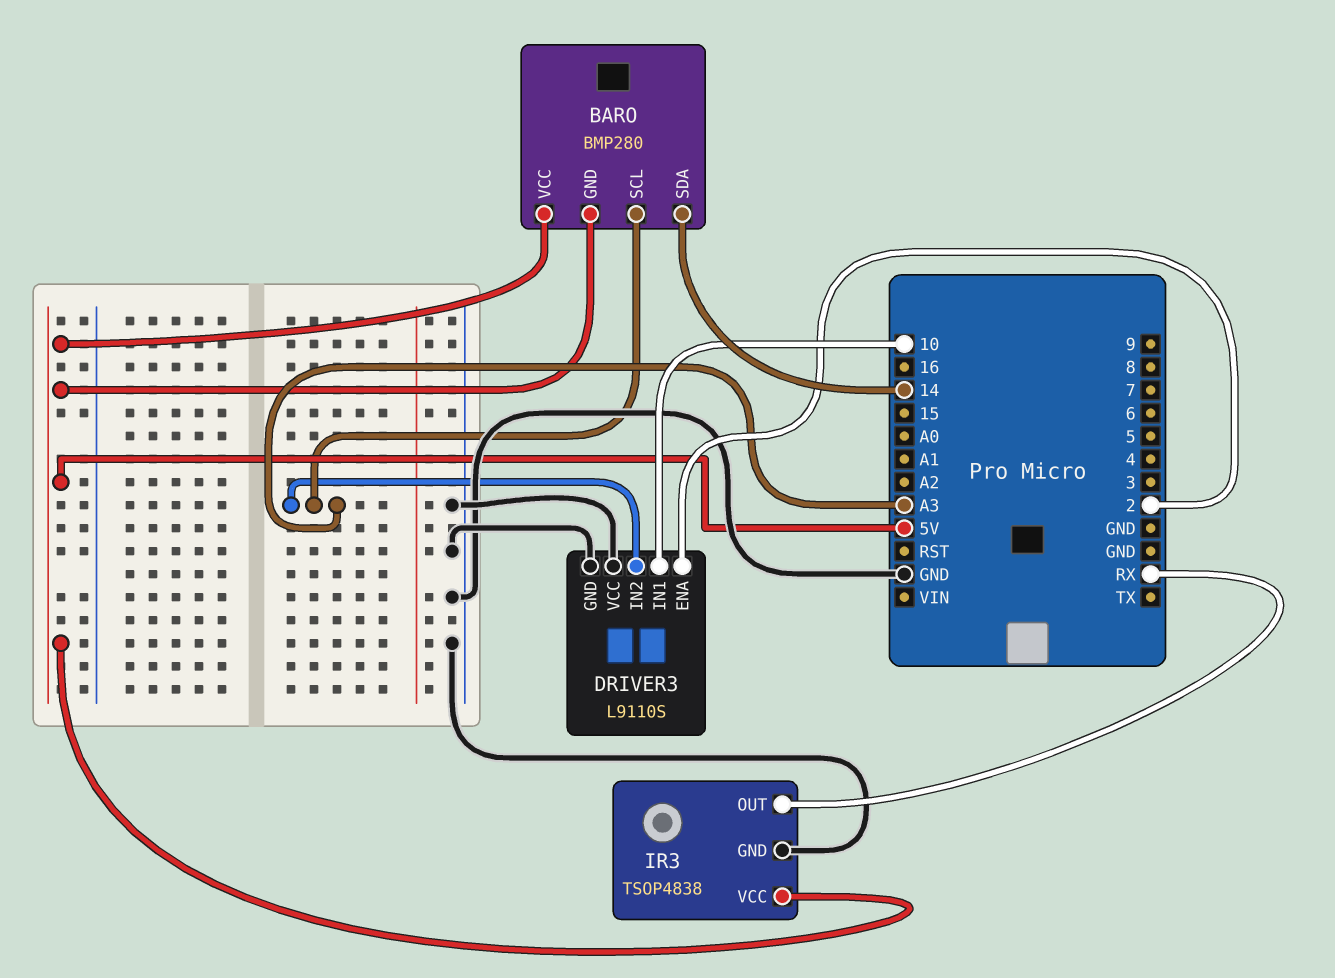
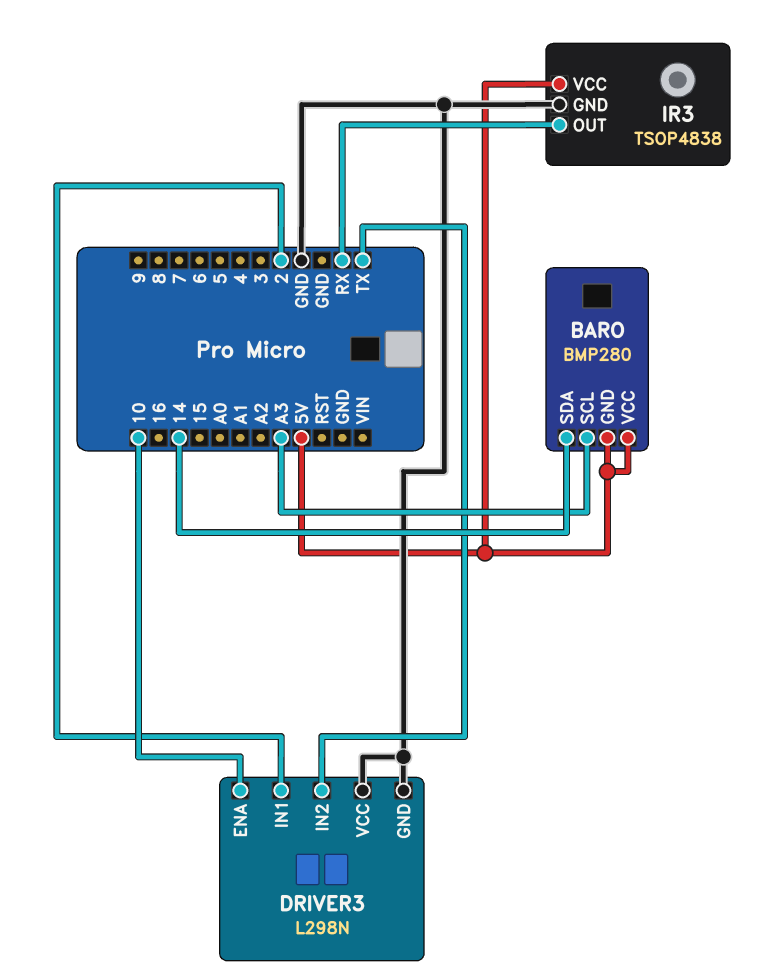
DRIVER3: L9110S -> L298N
DRIVER3 pin ENA: 2 -> 10
DRIVER3 pin IN1: 10 -> 2
DRIVER3 pin IN2: A3 -> TX

